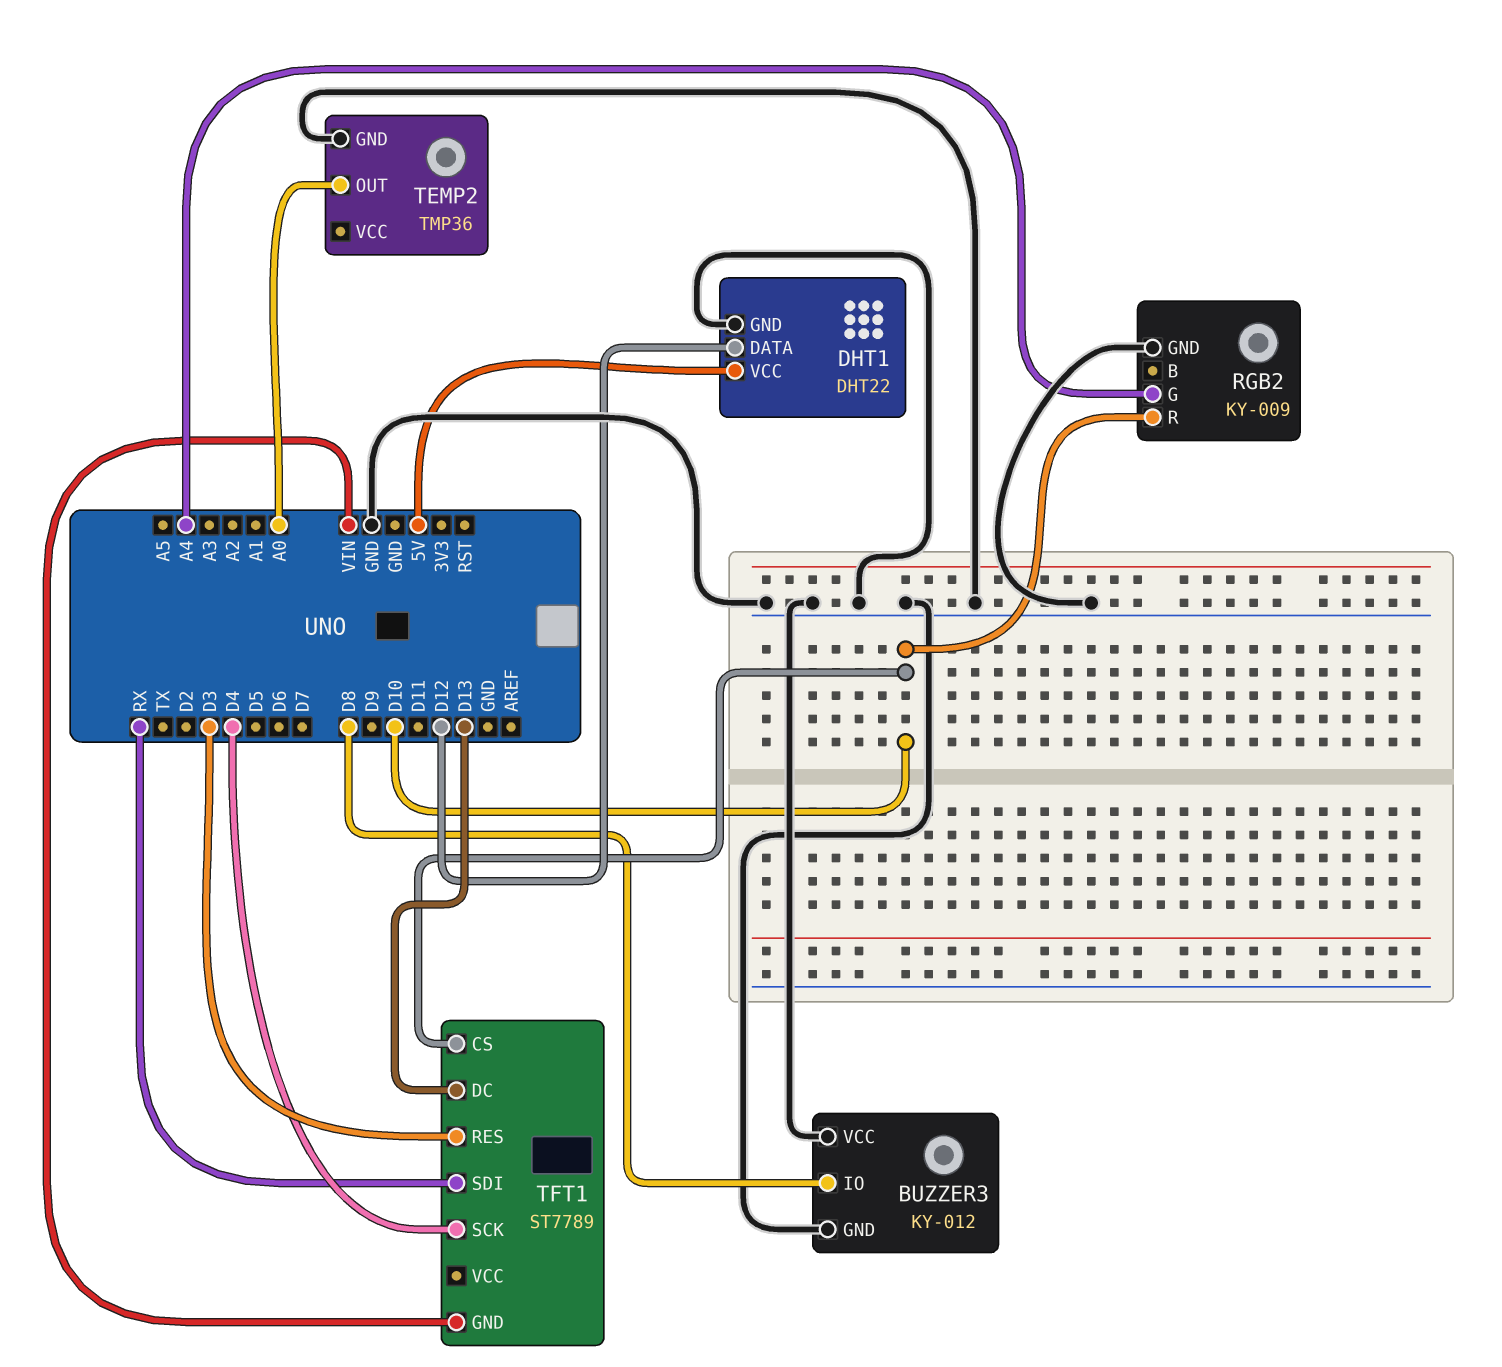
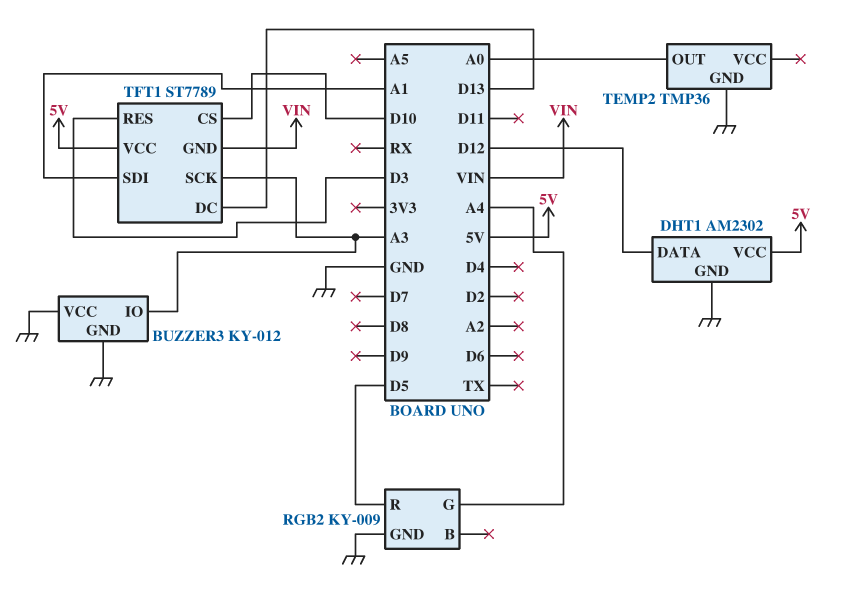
BUZZER3 pin IO: D8 -> A3
DHT1: DHT22 -> AM2302
RGB2 pin R: D10 -> D5
TFT1 pin SCK: D4 -> A3
TFT1 pin SDI: RX -> A1
TFT1 pin VCC: none -> 5V

